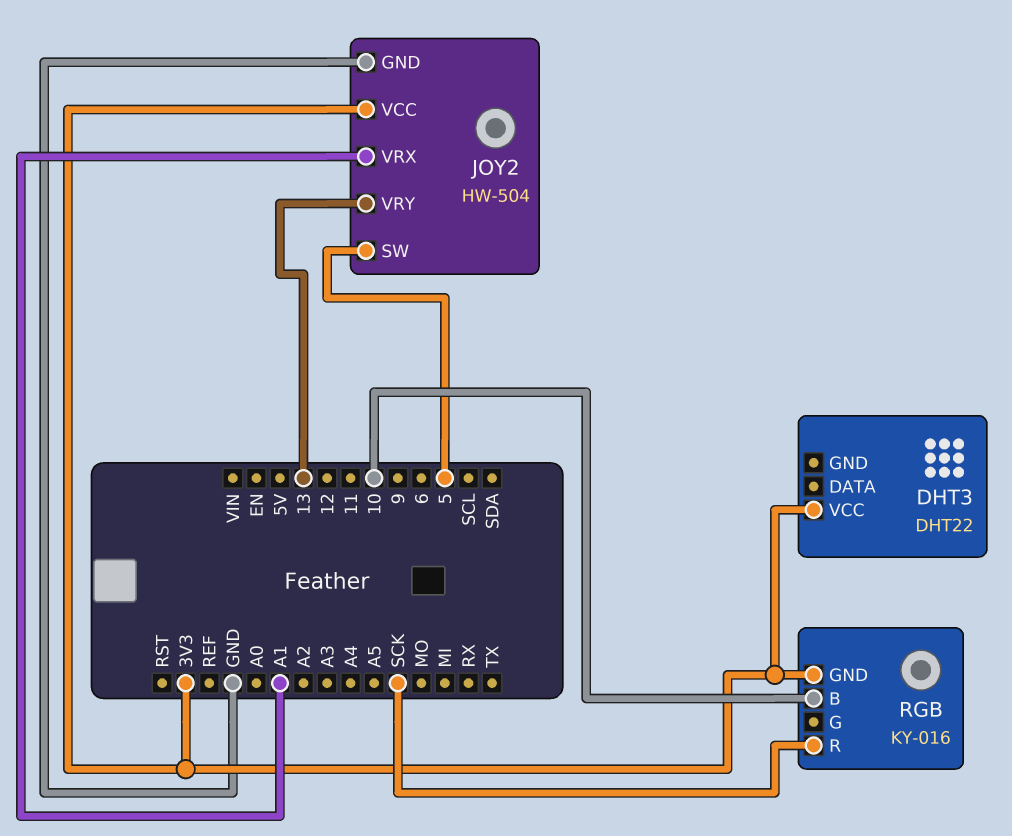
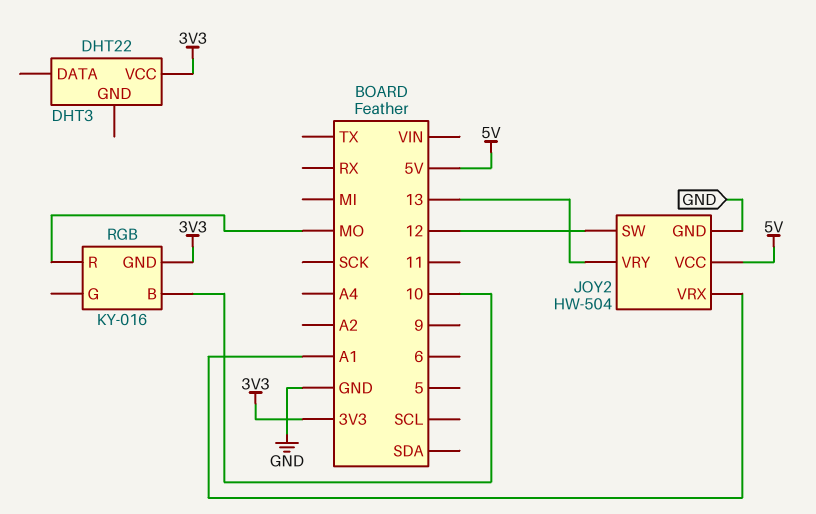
JOY2 pin SW: 5 -> 12
JOY2 pin VCC: 3V3 -> 5V
RGB pin R: SCK -> MO

